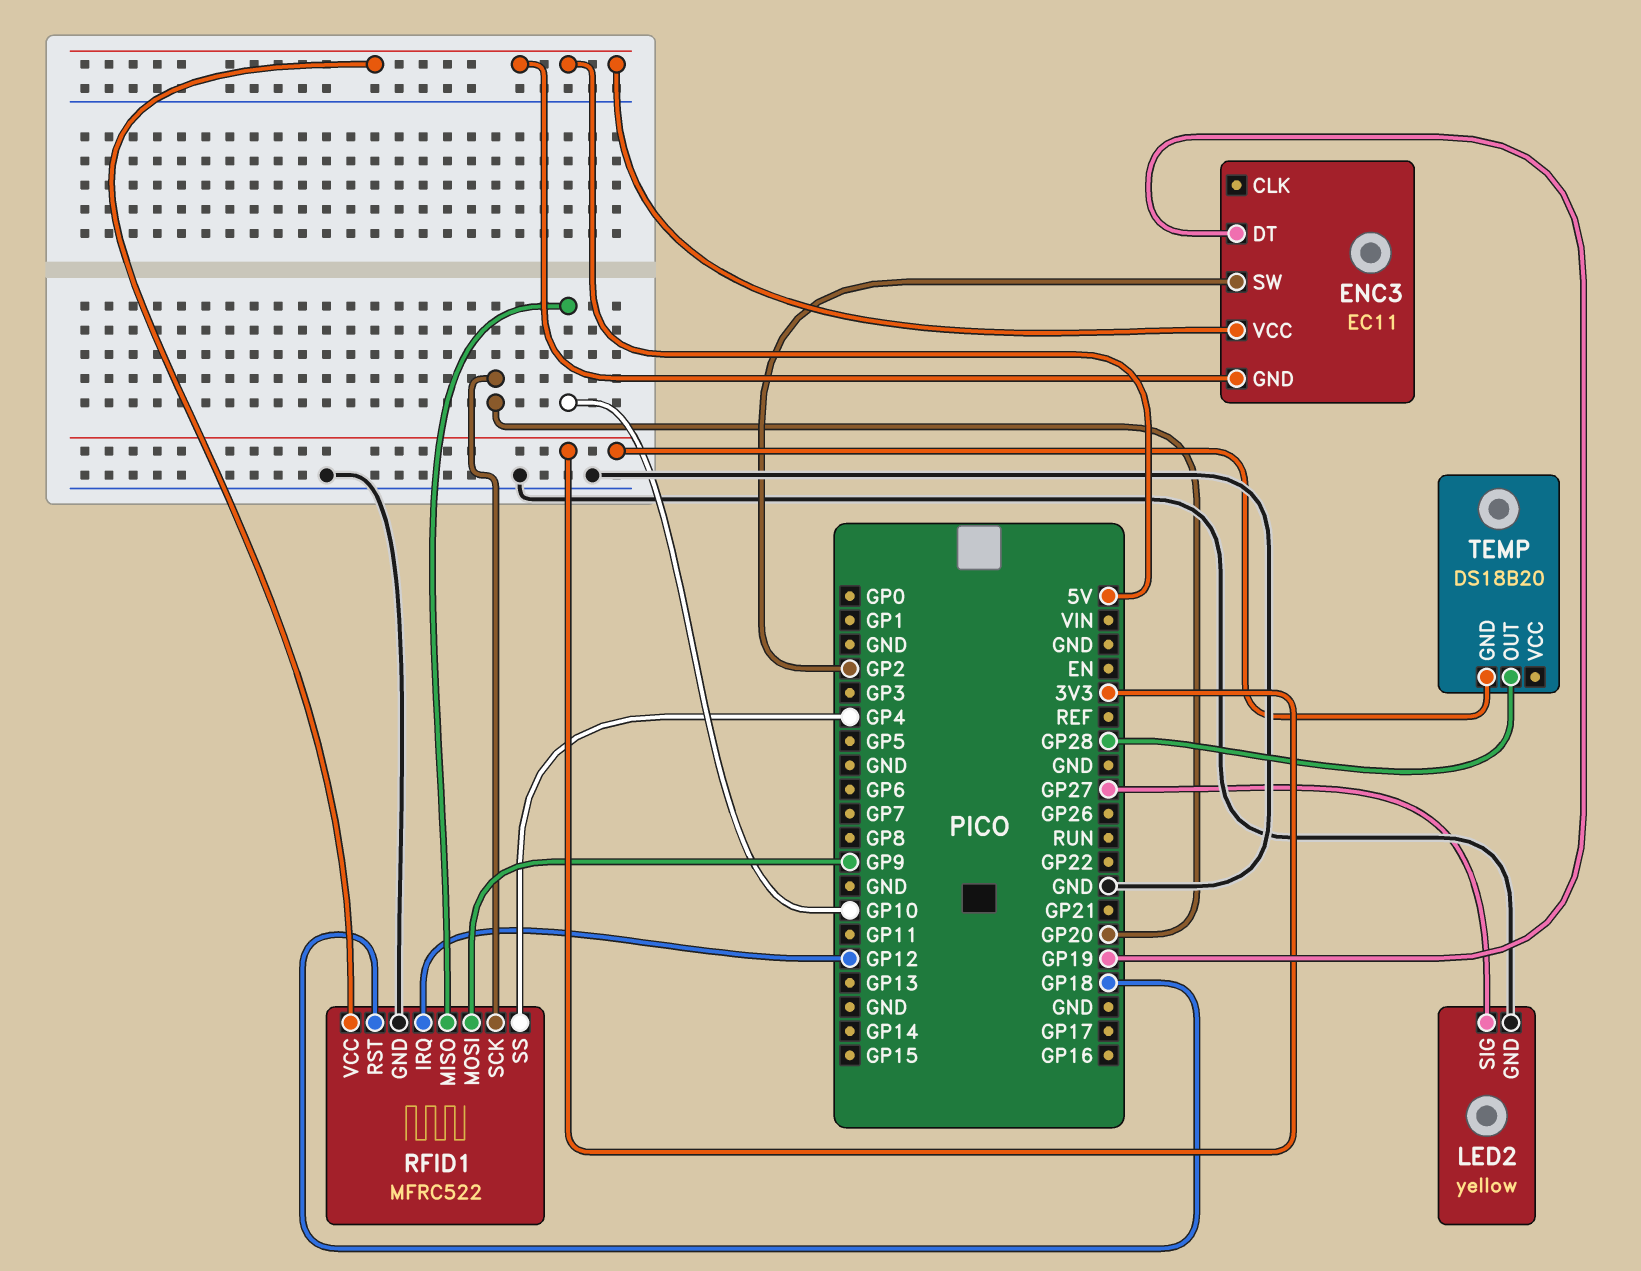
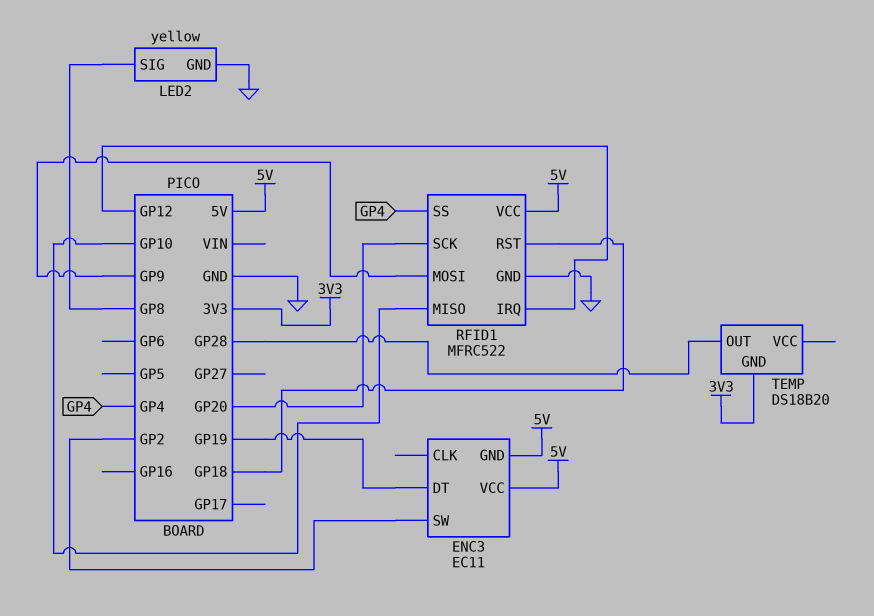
LED2 pin SIG: GP27 -> GP8

